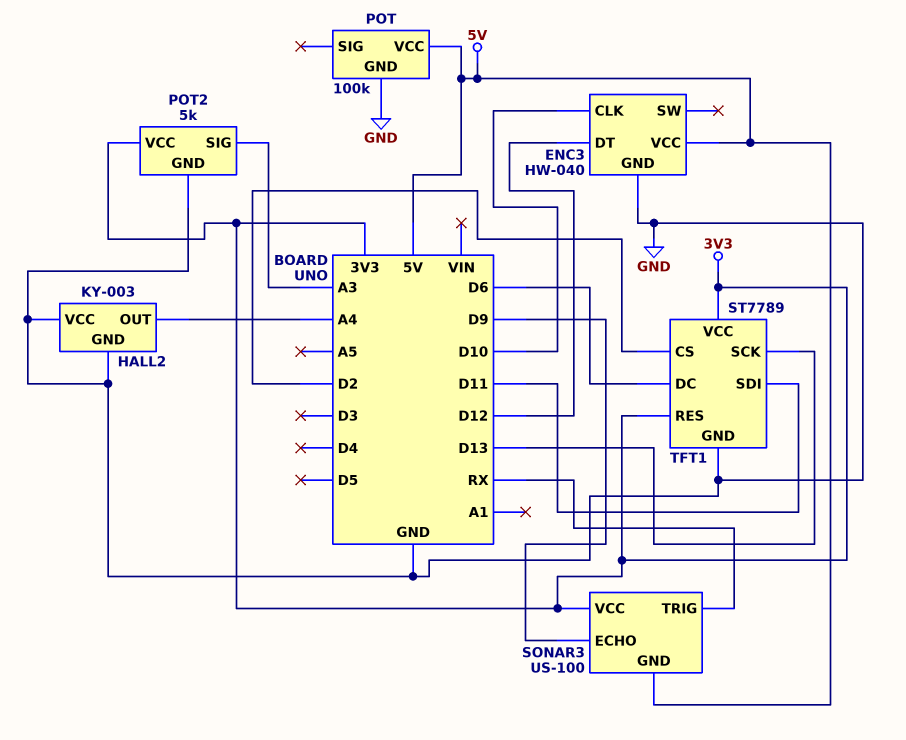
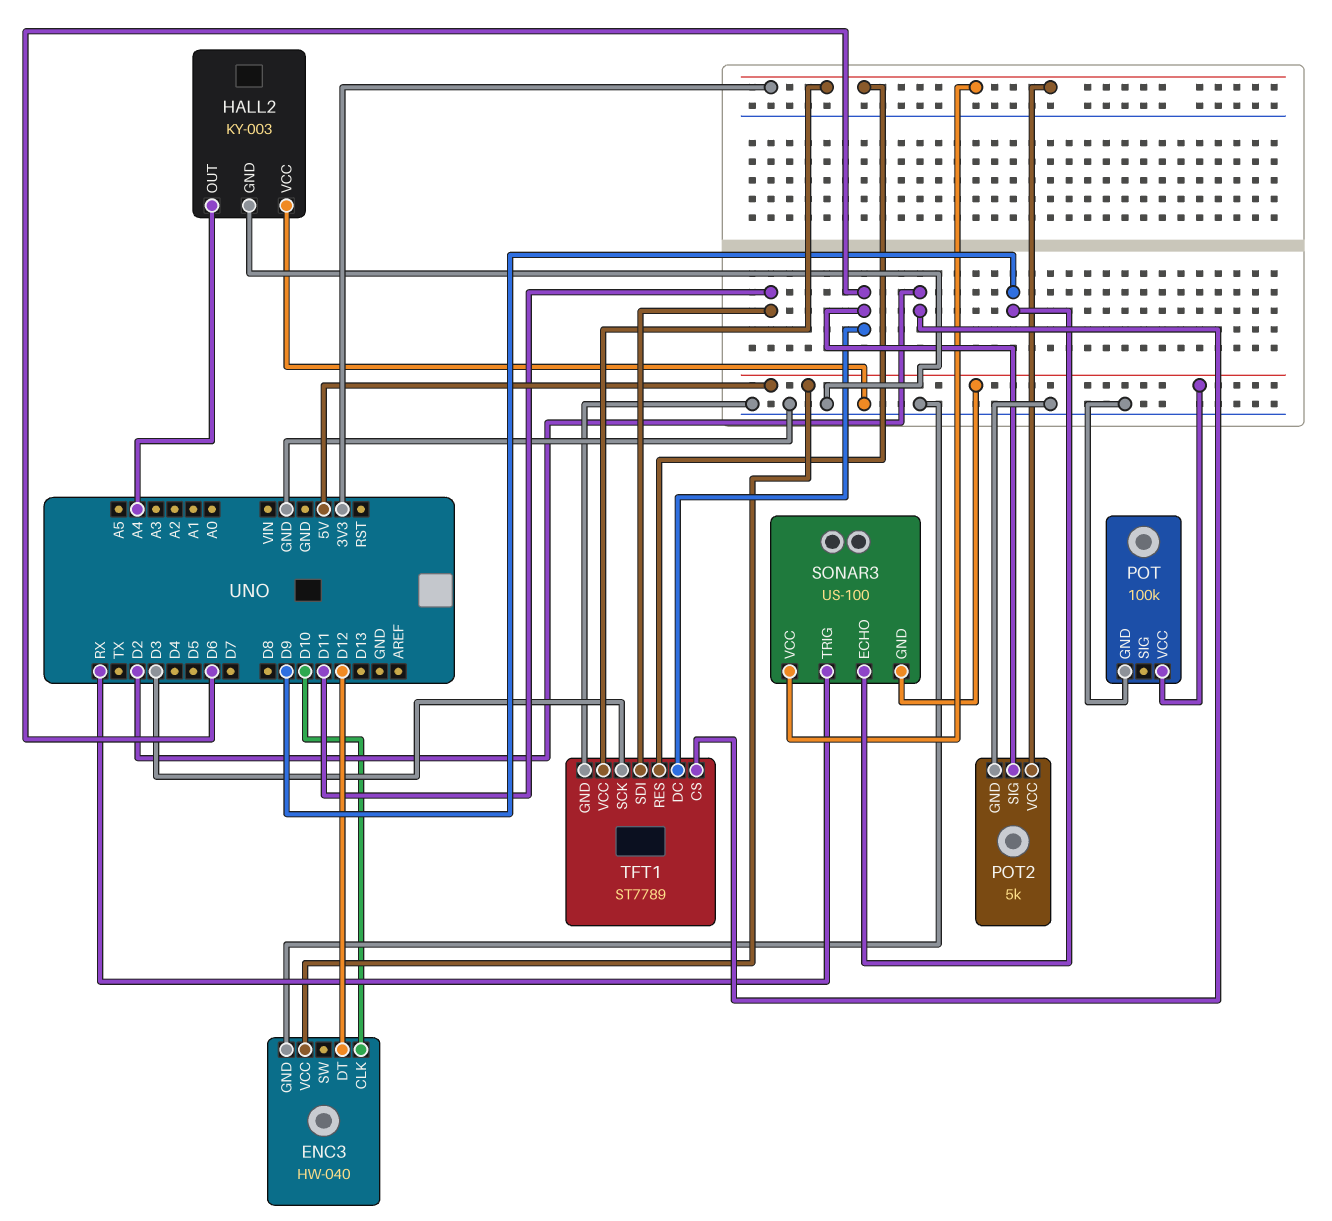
POT2 pin SIG: A3 -> D6
TFT1 pin SCK: D13 -> D3

